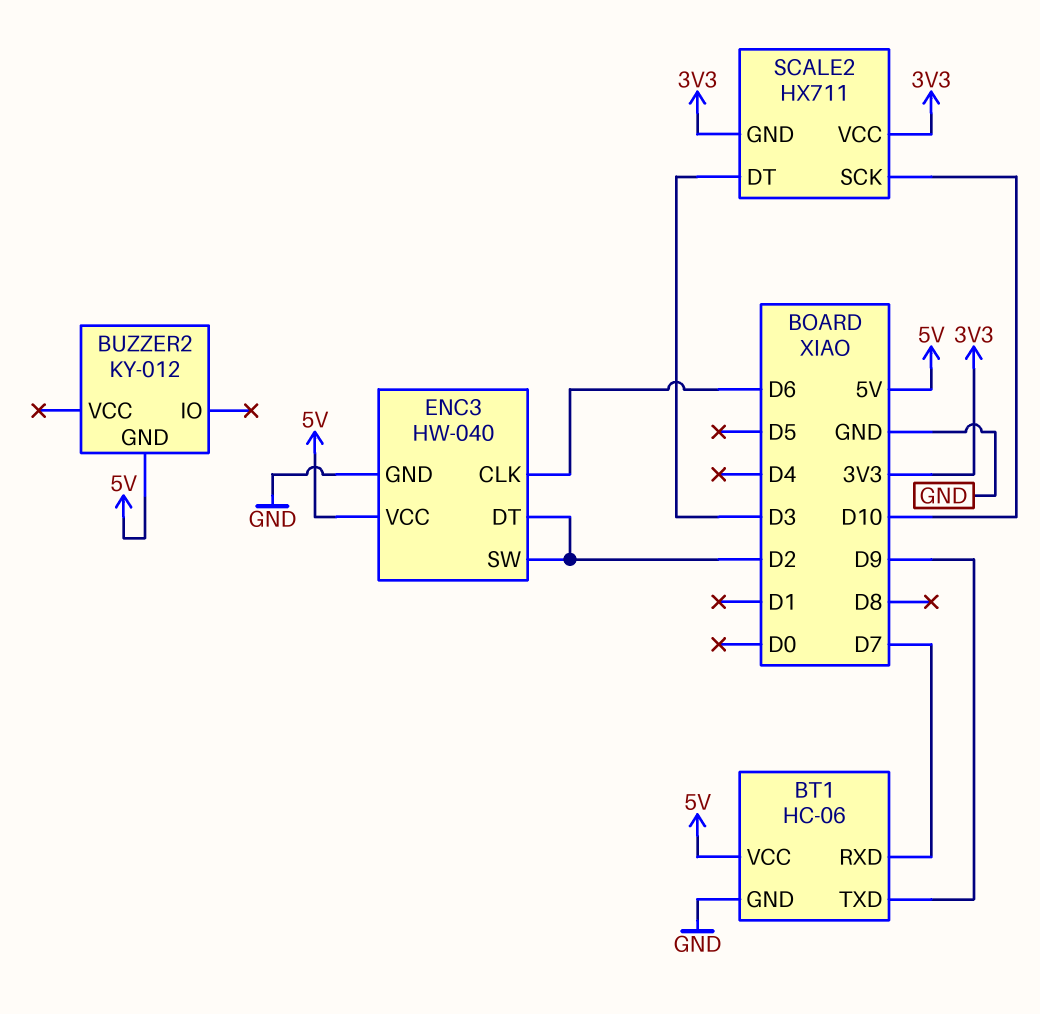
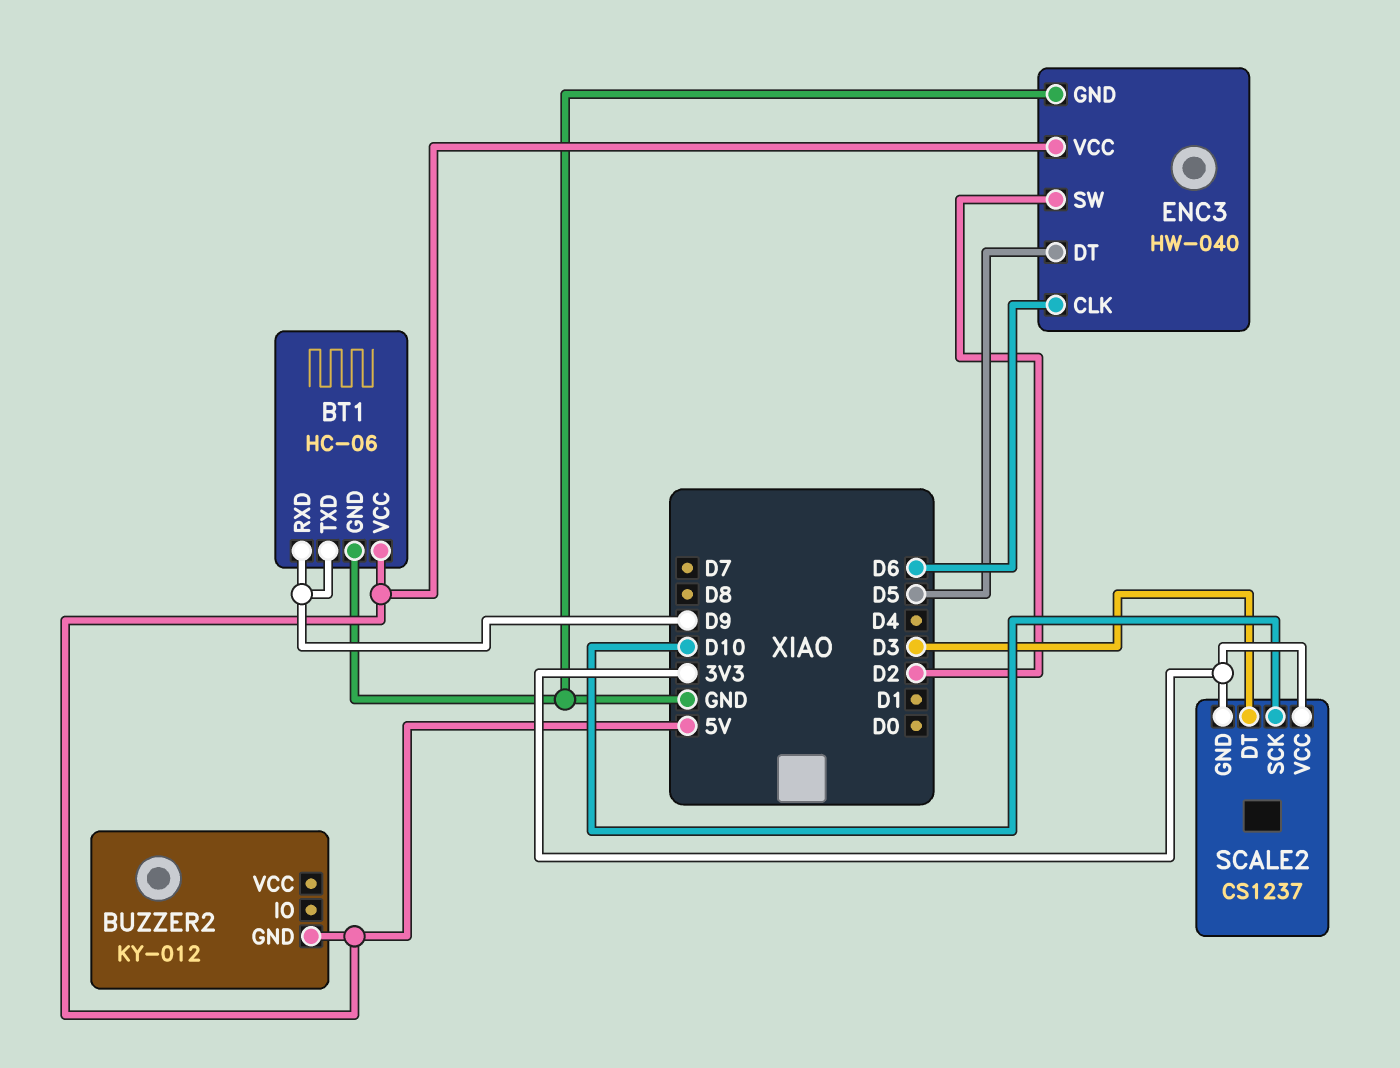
BT1 pin RXD: D7 -> D9
ENC3 pin DT: D2 -> D5
SCALE2: HX711 -> CS1237

